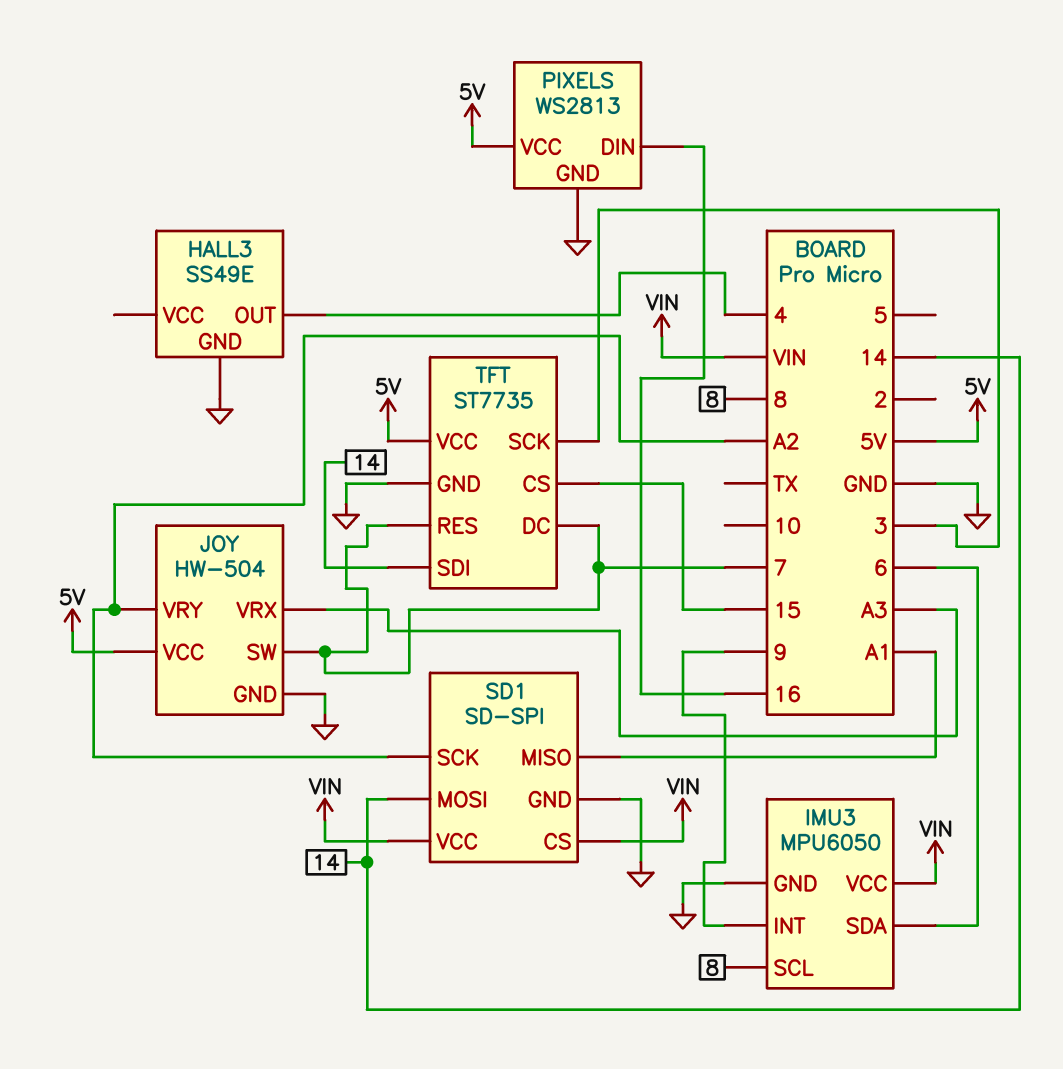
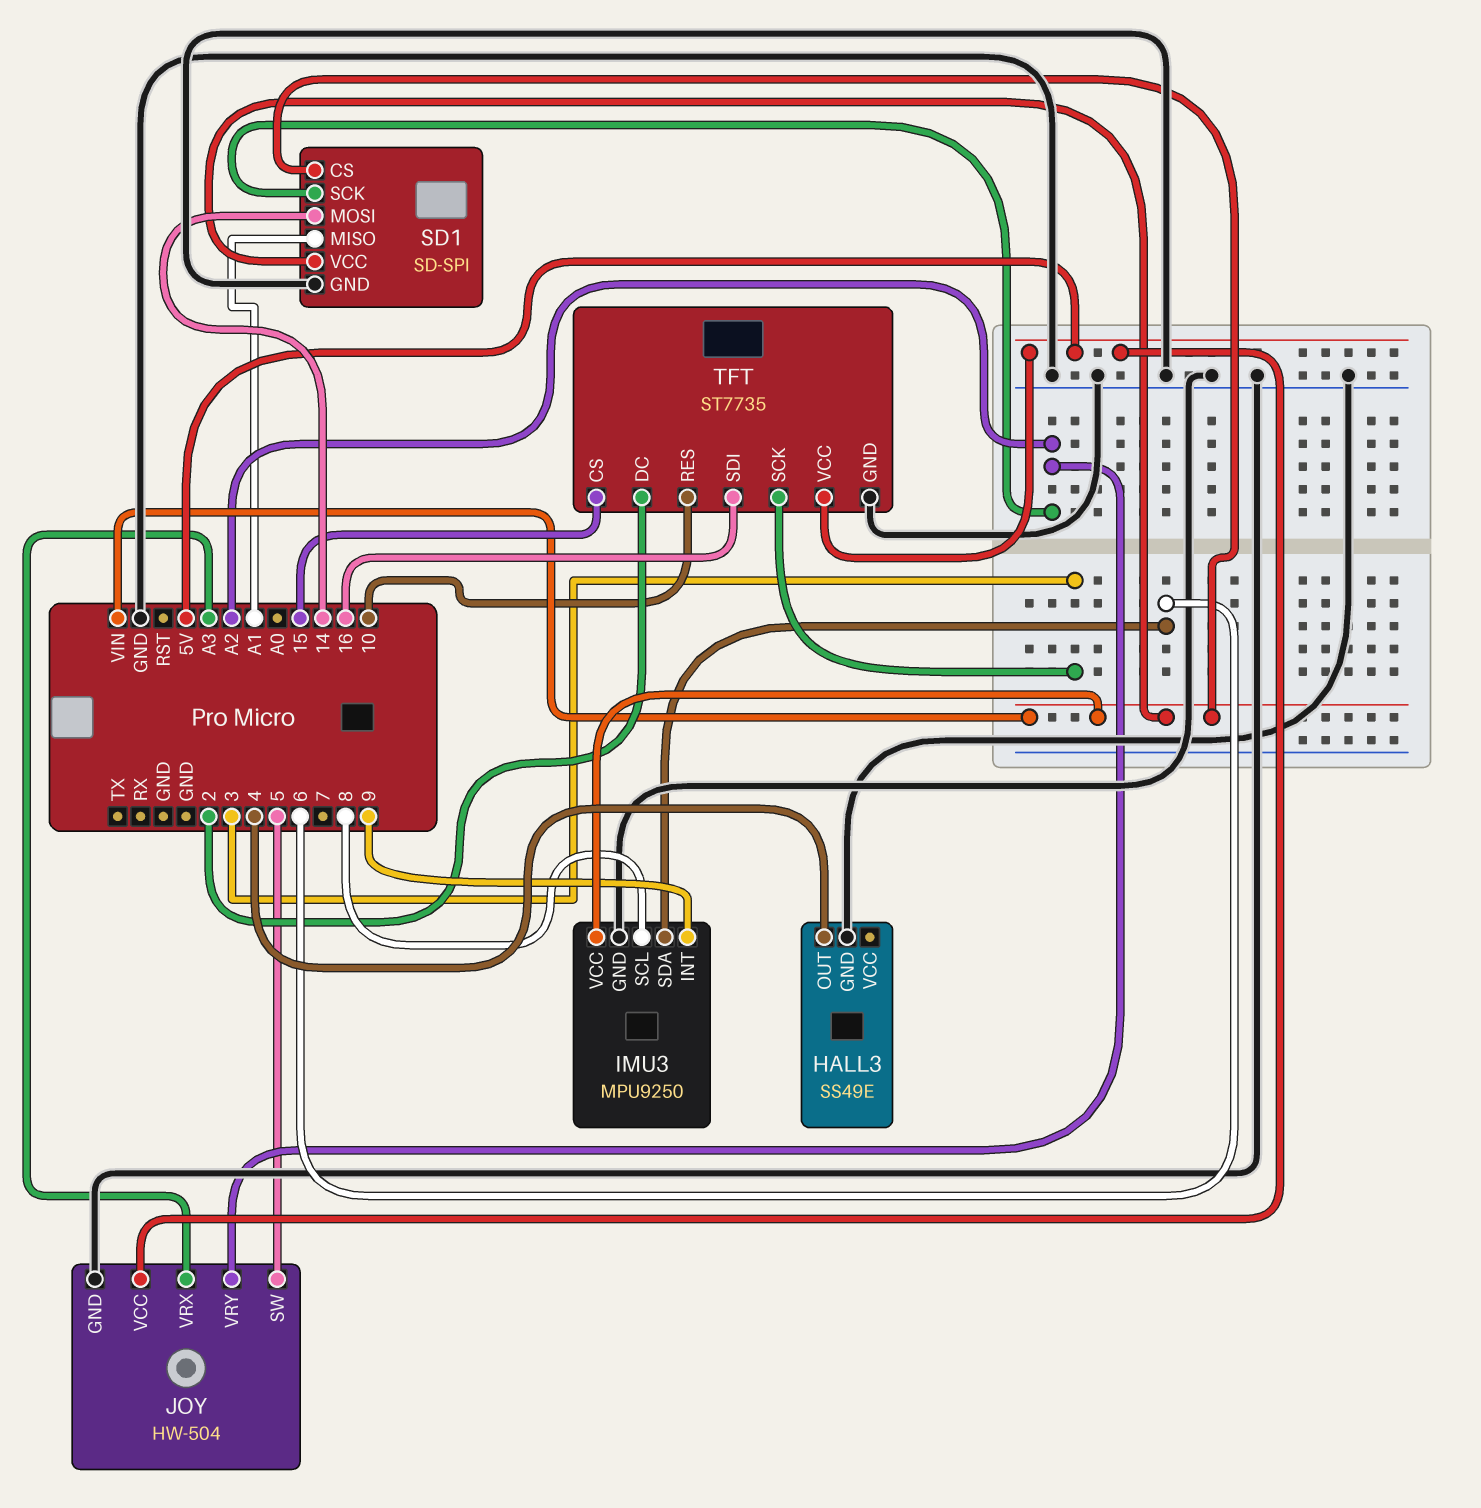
IMU3: MPU6050 -> MPU9250
JOY pin SW: 7 -> 5
PIXELS: WS2813 -> none
PIXELS pin DIN: 16 -> none
PIXELS pin GND: GND -> none
PIXELS pin VCC: 5V -> none
TFT pin DC: 7 -> 2
TFT pin RES: 7 -> 10
TFT pin SDI: 14 -> 16

